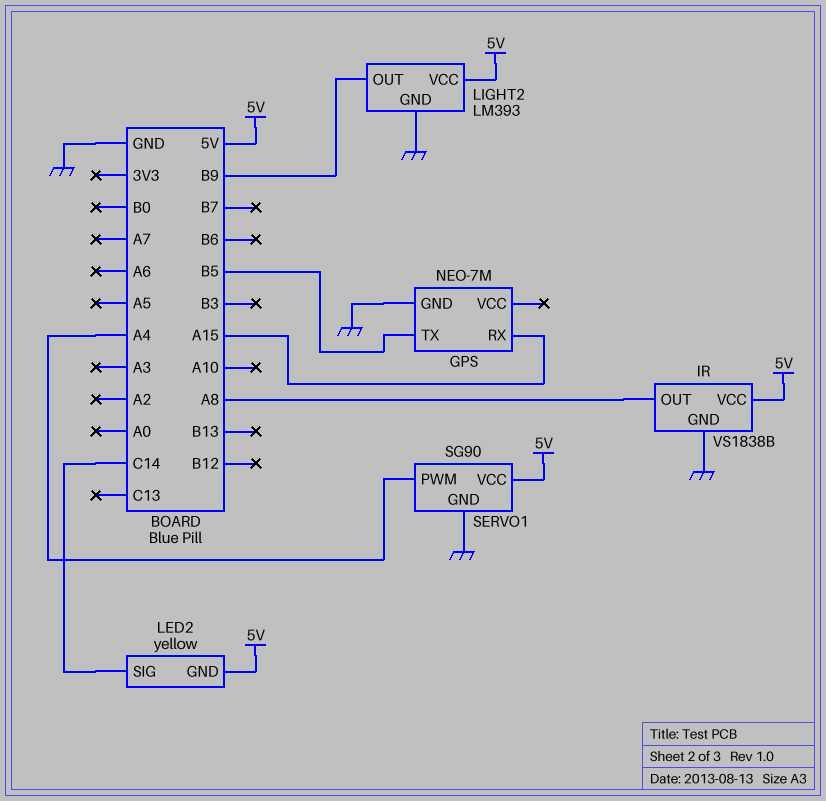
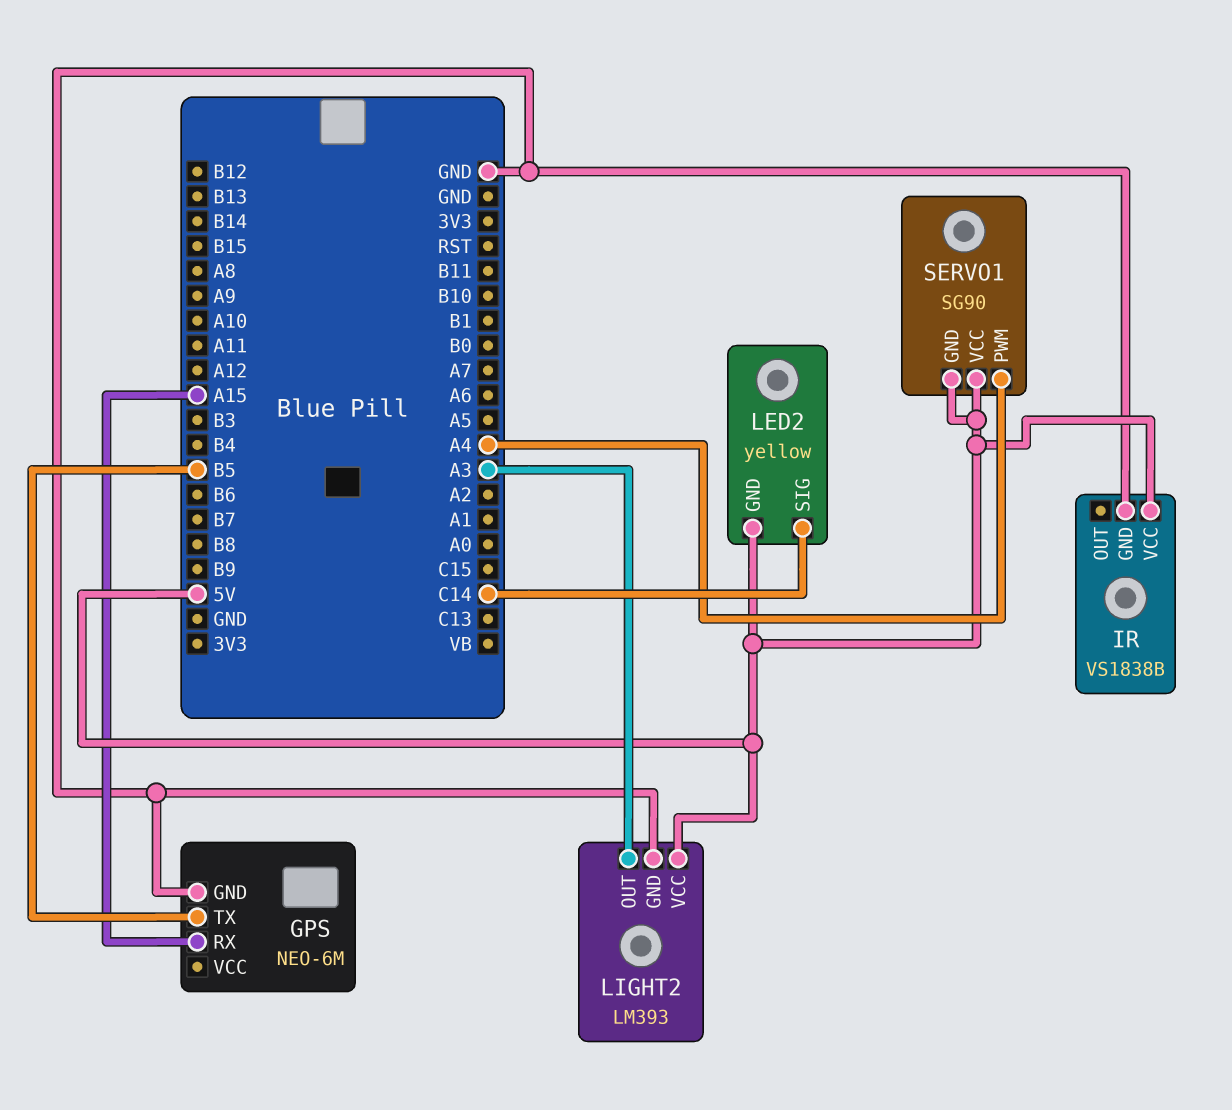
GPS: NEO-7M -> NEO-6M
IR pin OUT: A8 -> none
LIGHT2 pin OUT: B9 -> A3
SERVO1 pin GND: GND -> 5V

